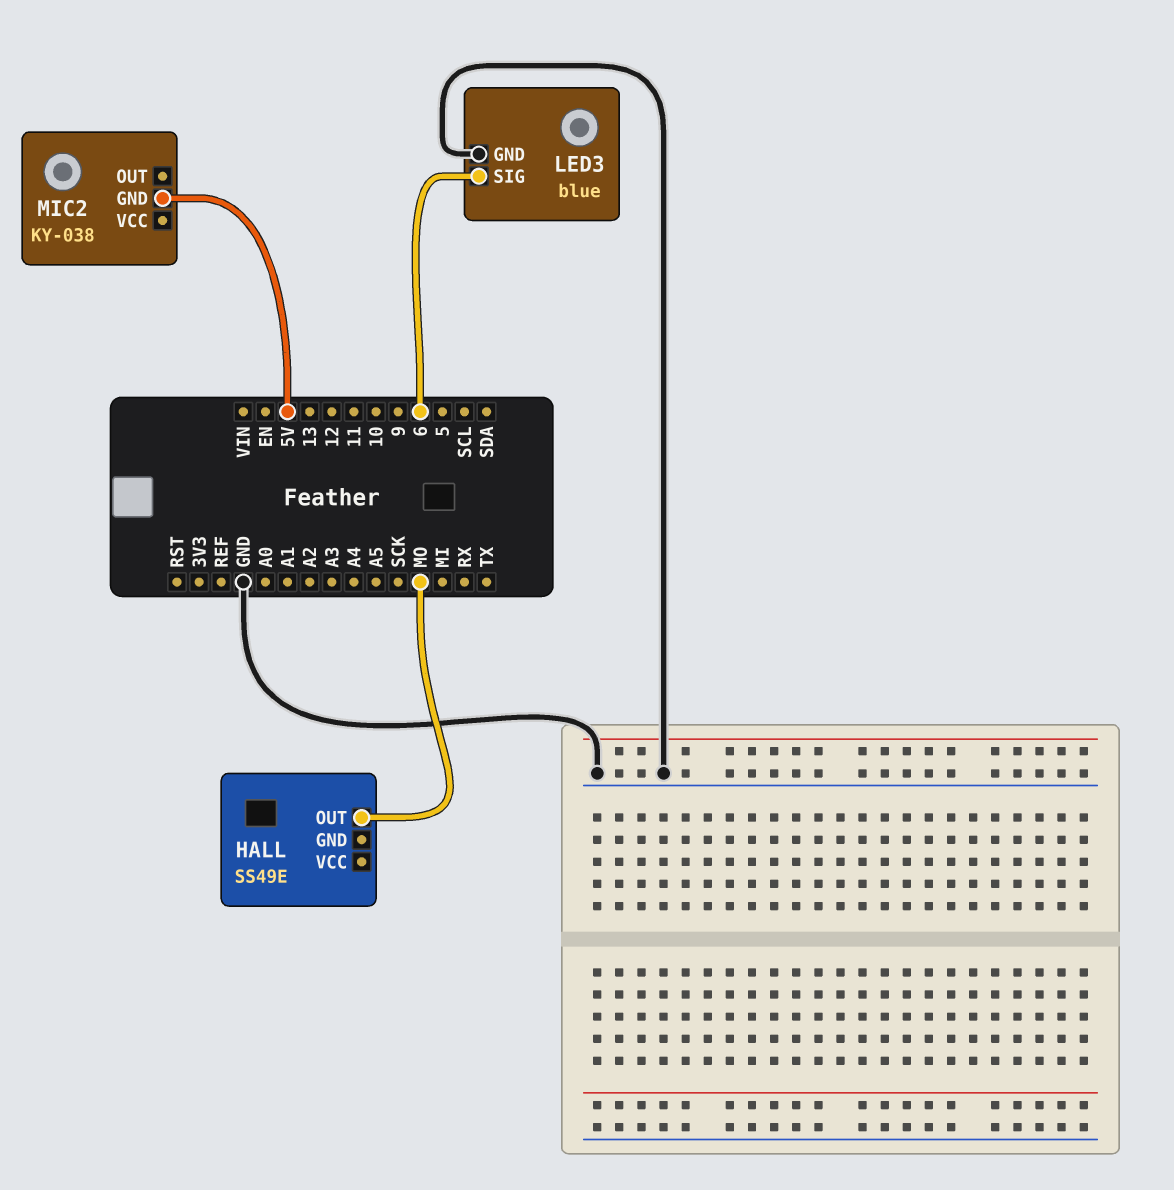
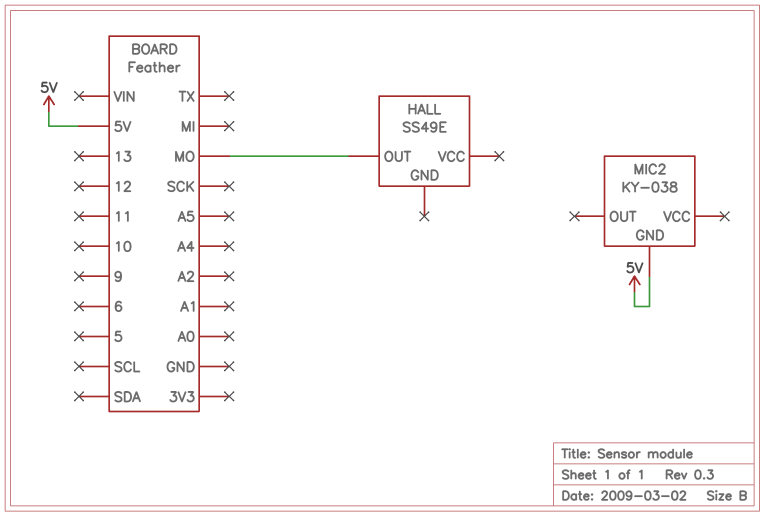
LED3: blue -> none
LED3 pin GND: GND -> none
LED3 pin SIG: 6 -> none

